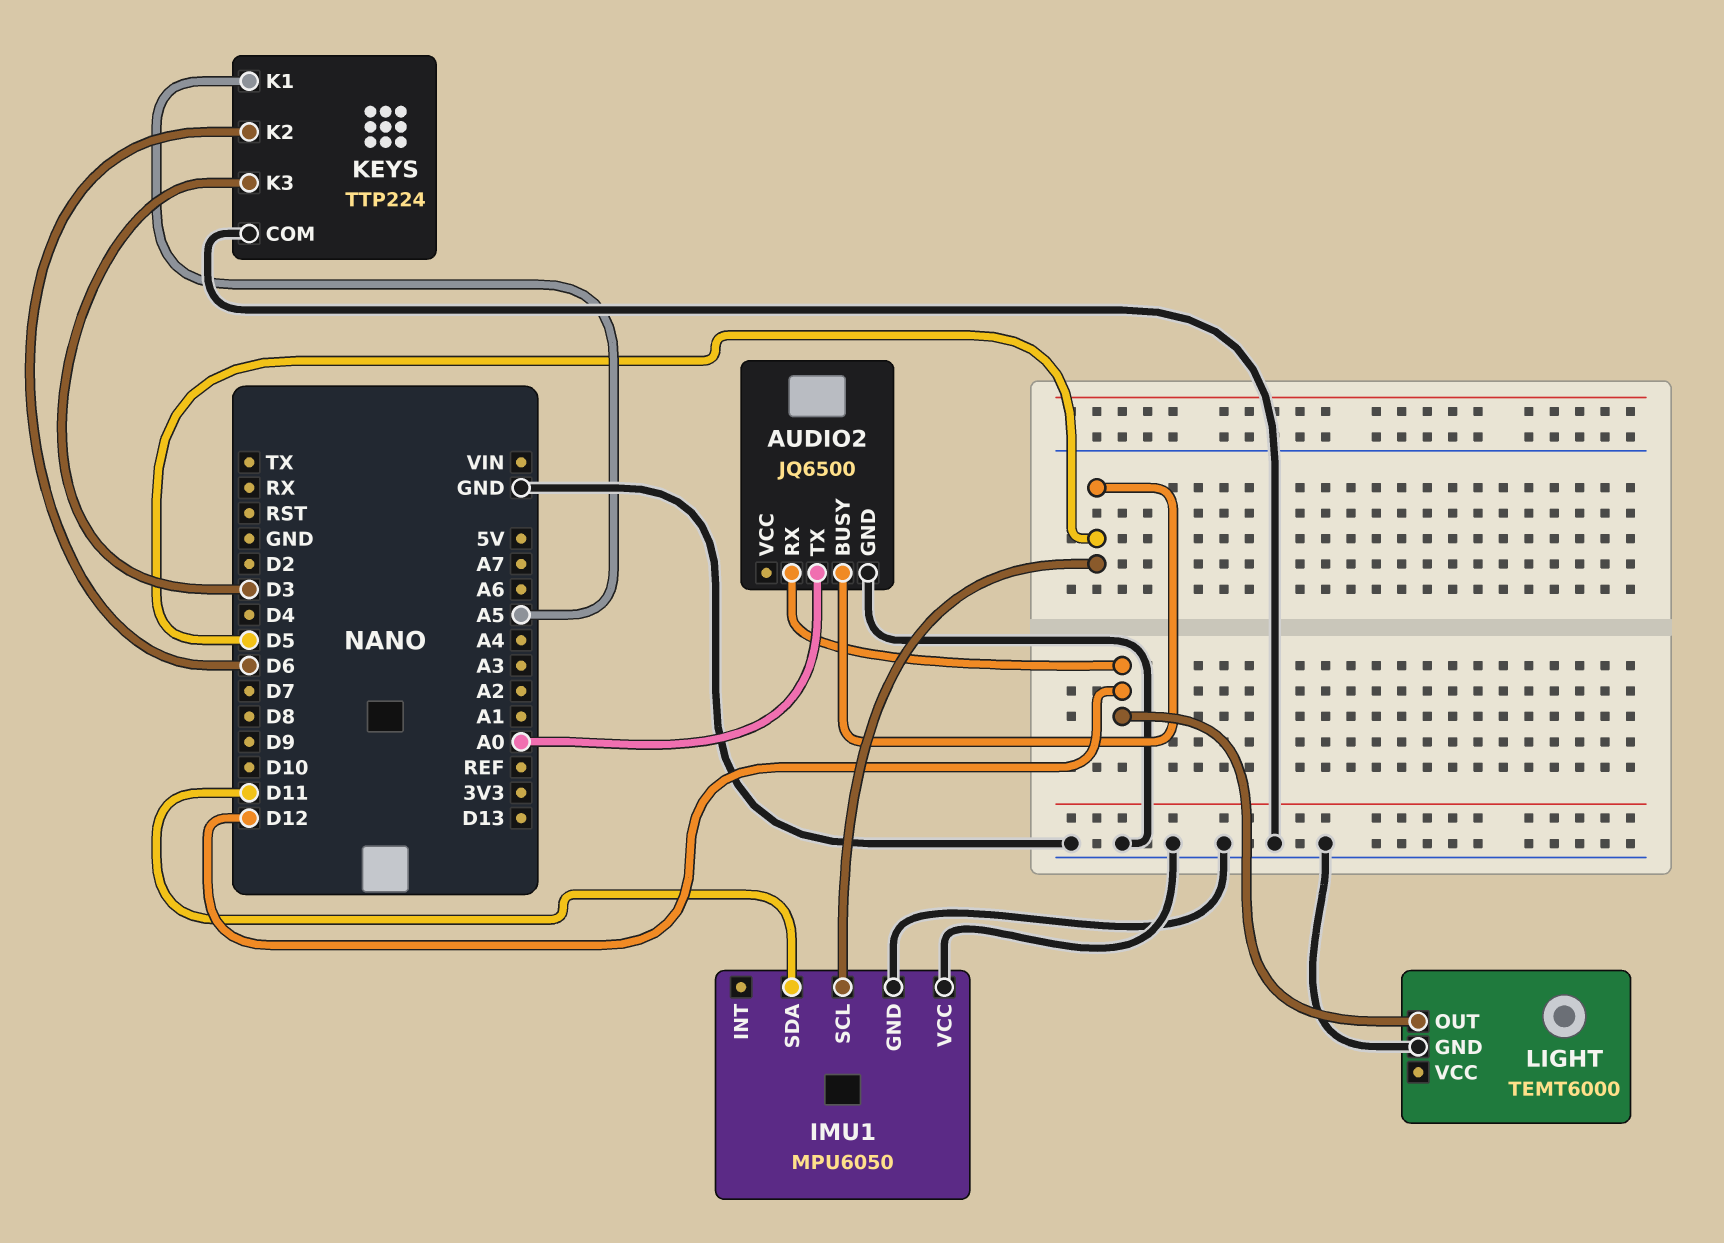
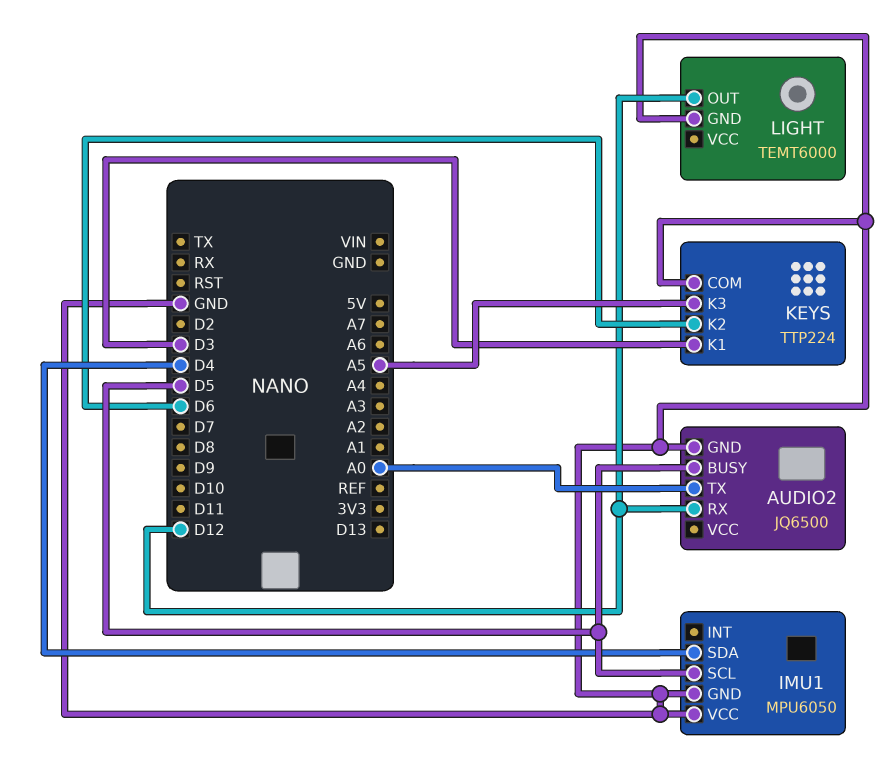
IMU1 pin SDA: D11 -> D4
KEYS pin K1: A5 -> D3
KEYS pin K3: D3 -> A5

